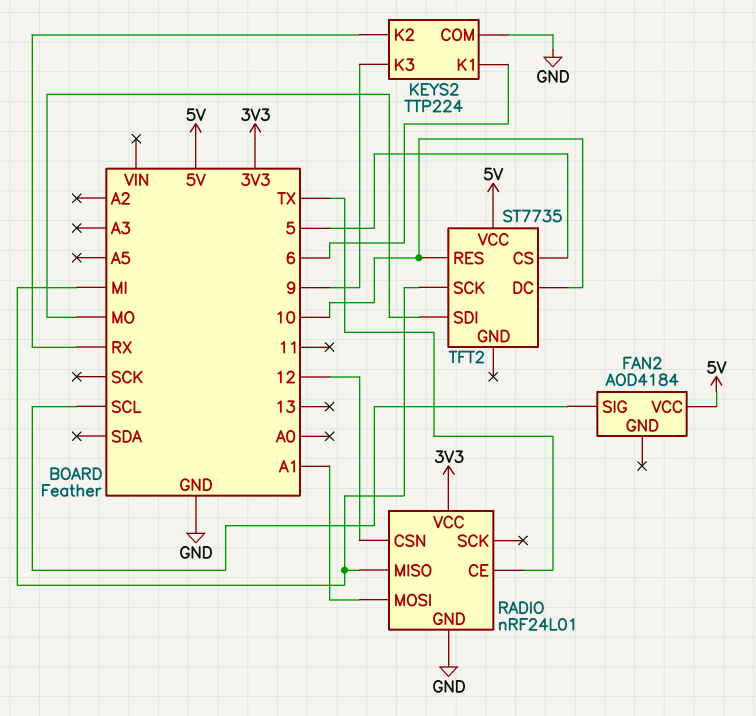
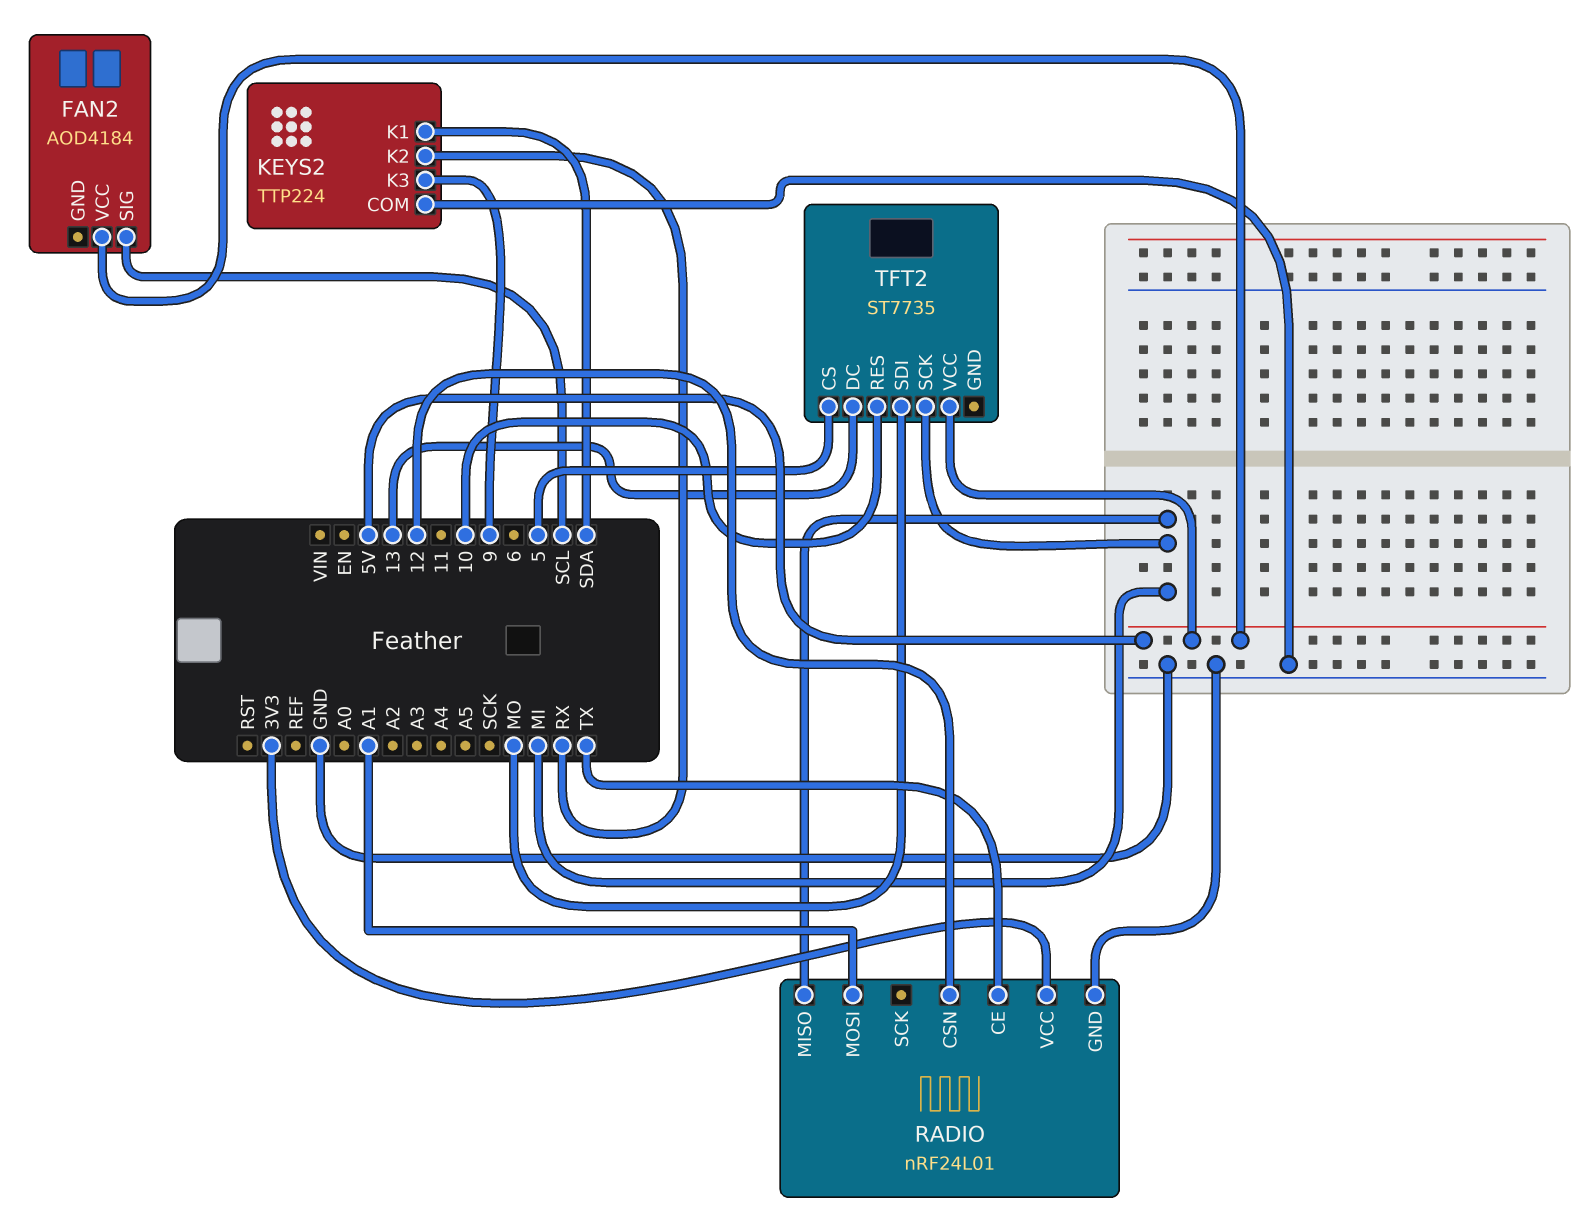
KEYS2 pin K1: 6 -> SDA
TFT2 pin DC: 10 -> 13

